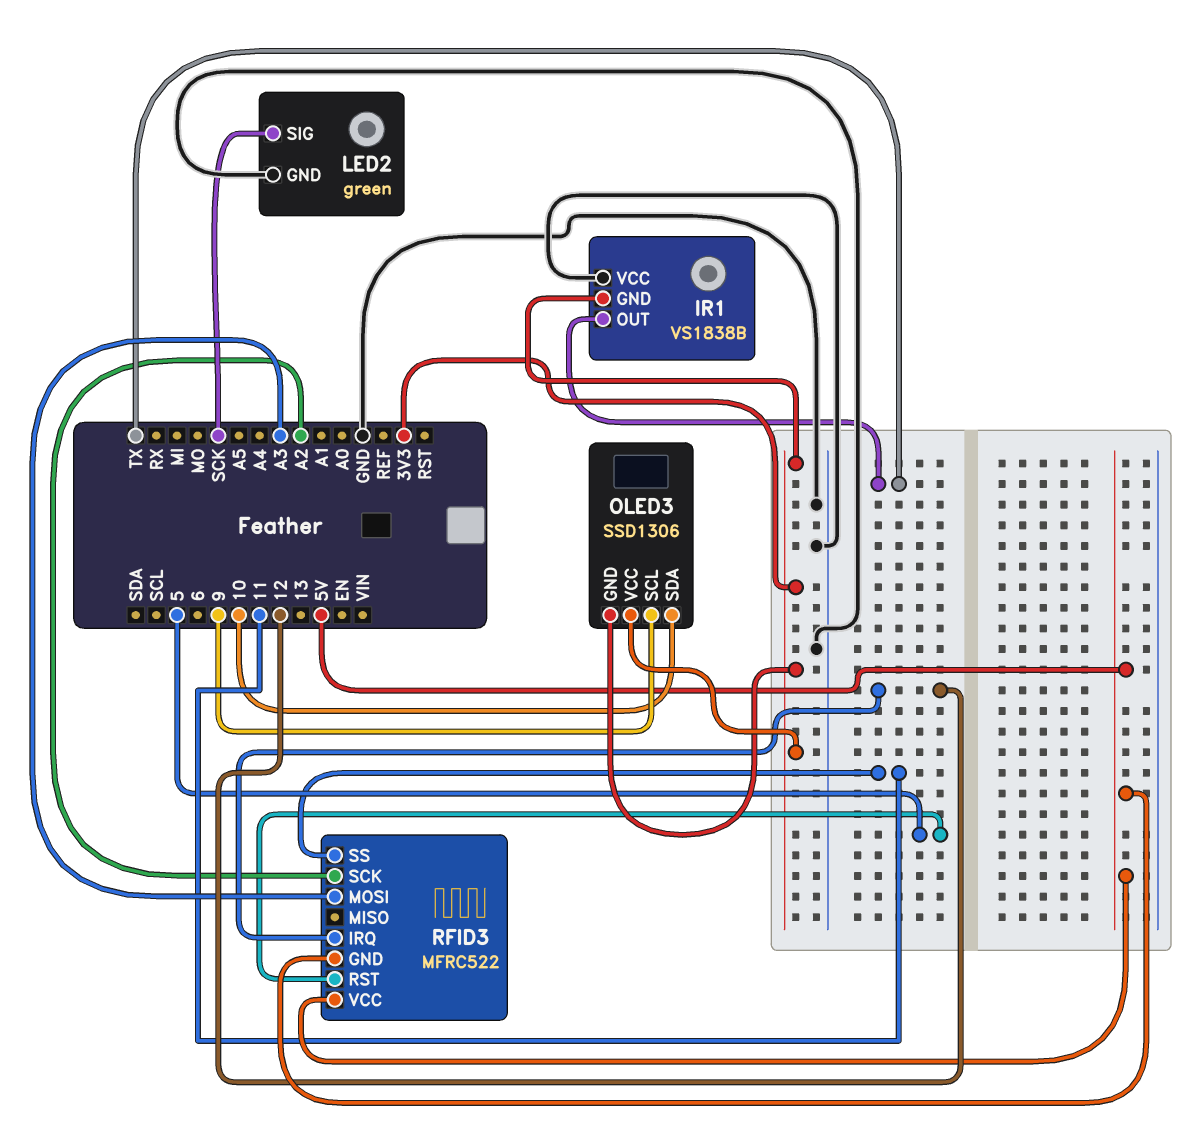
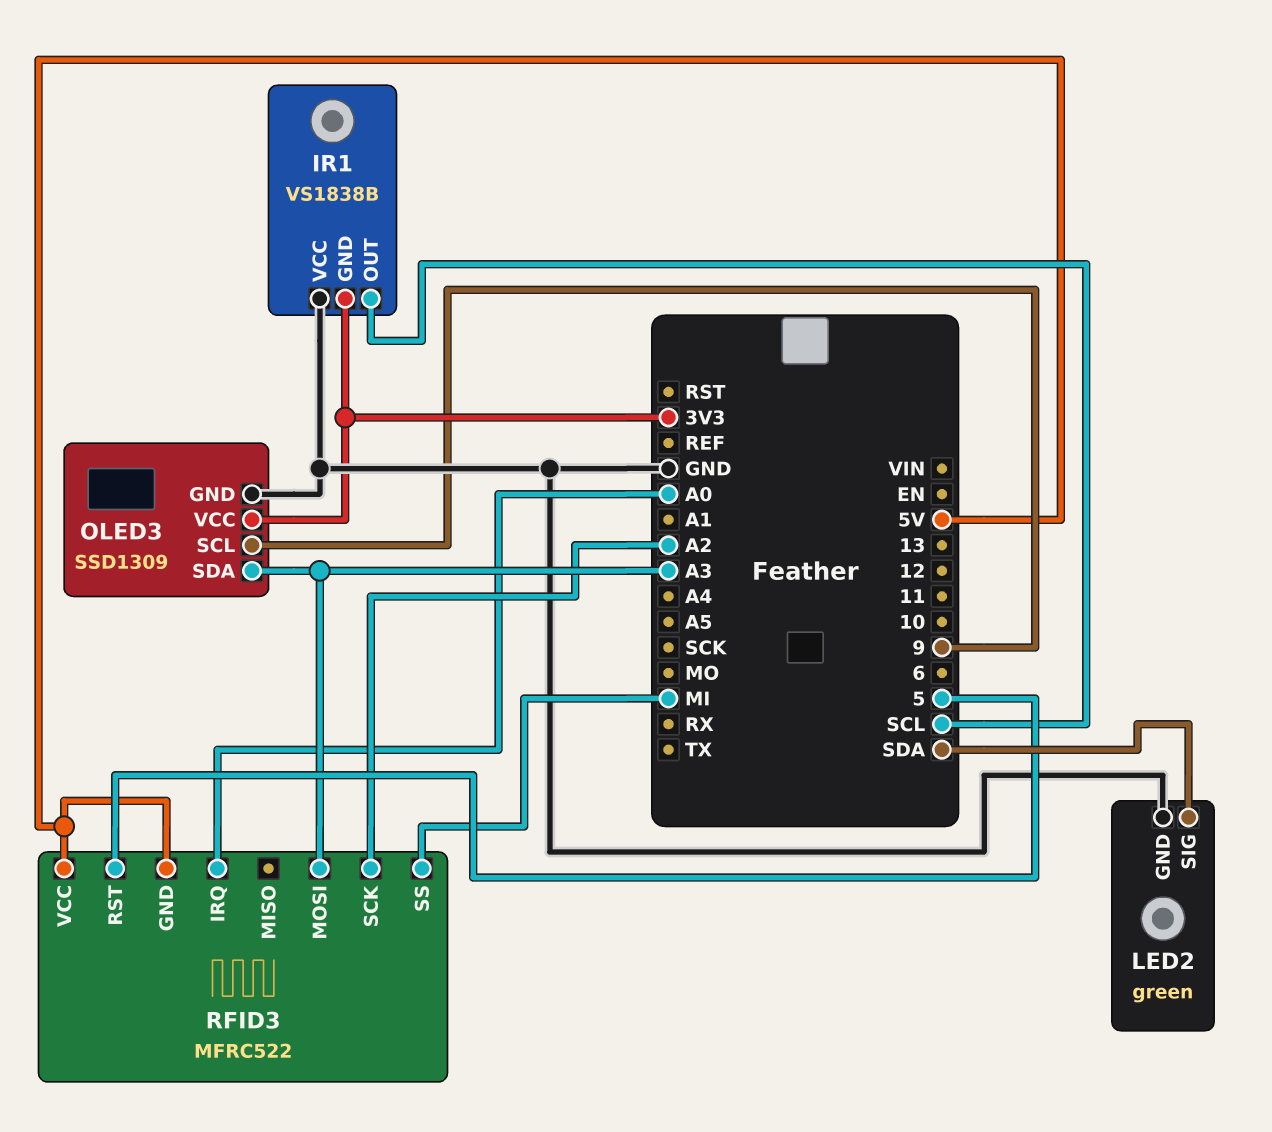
IR1 pin OUT: TX -> SCL
LED2 pin SIG: SCK -> SDA
OLED3: SSD1306 -> SSD1309
OLED3 pin GND: 3V3 -> GND
OLED3 pin SDA: 10 -> A3
RFID3 pin IRQ: 12 -> A0
RFID3 pin SS: 11 -> MI

